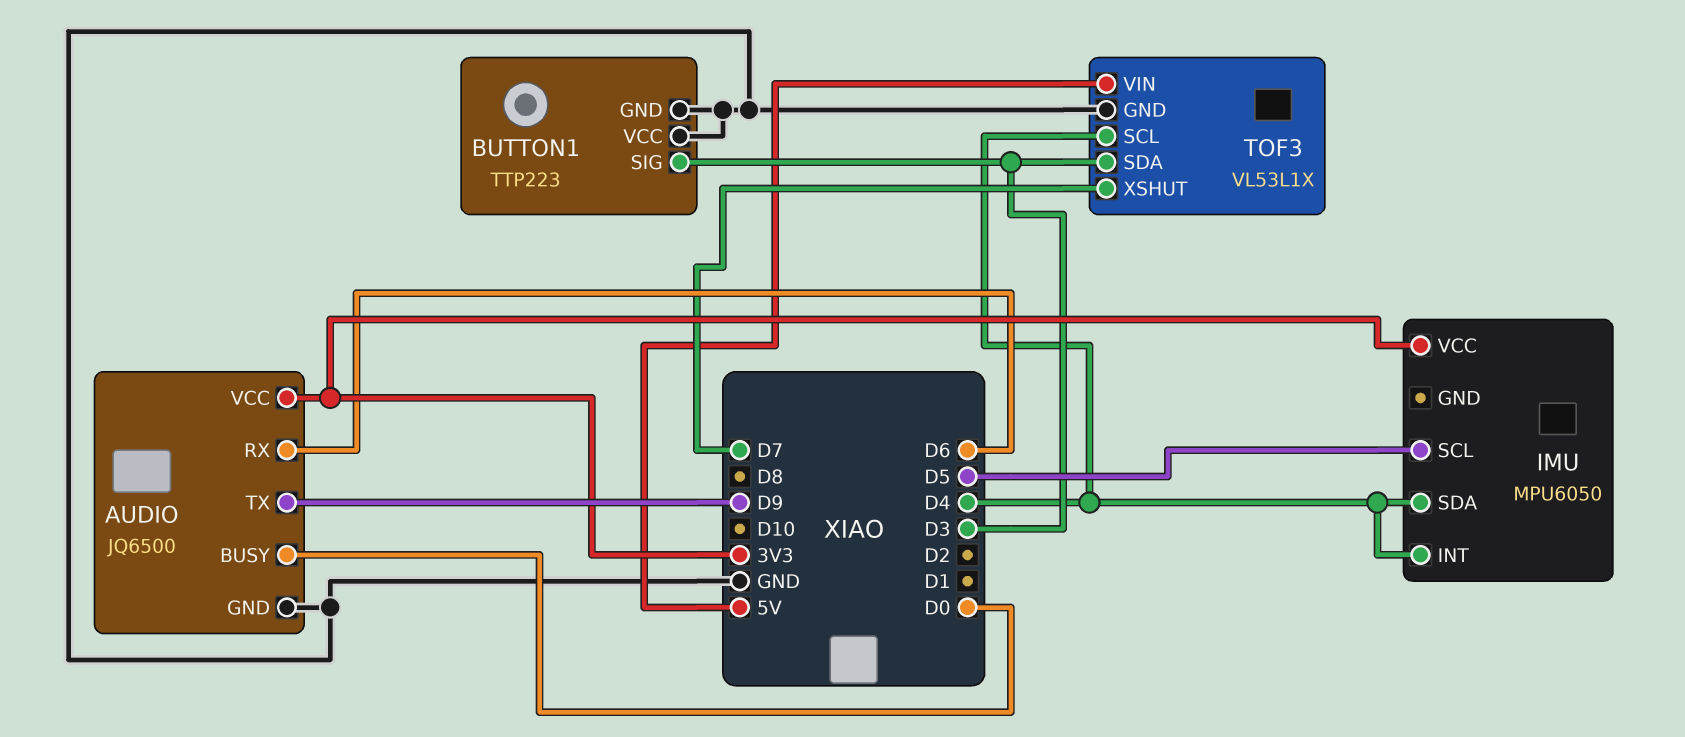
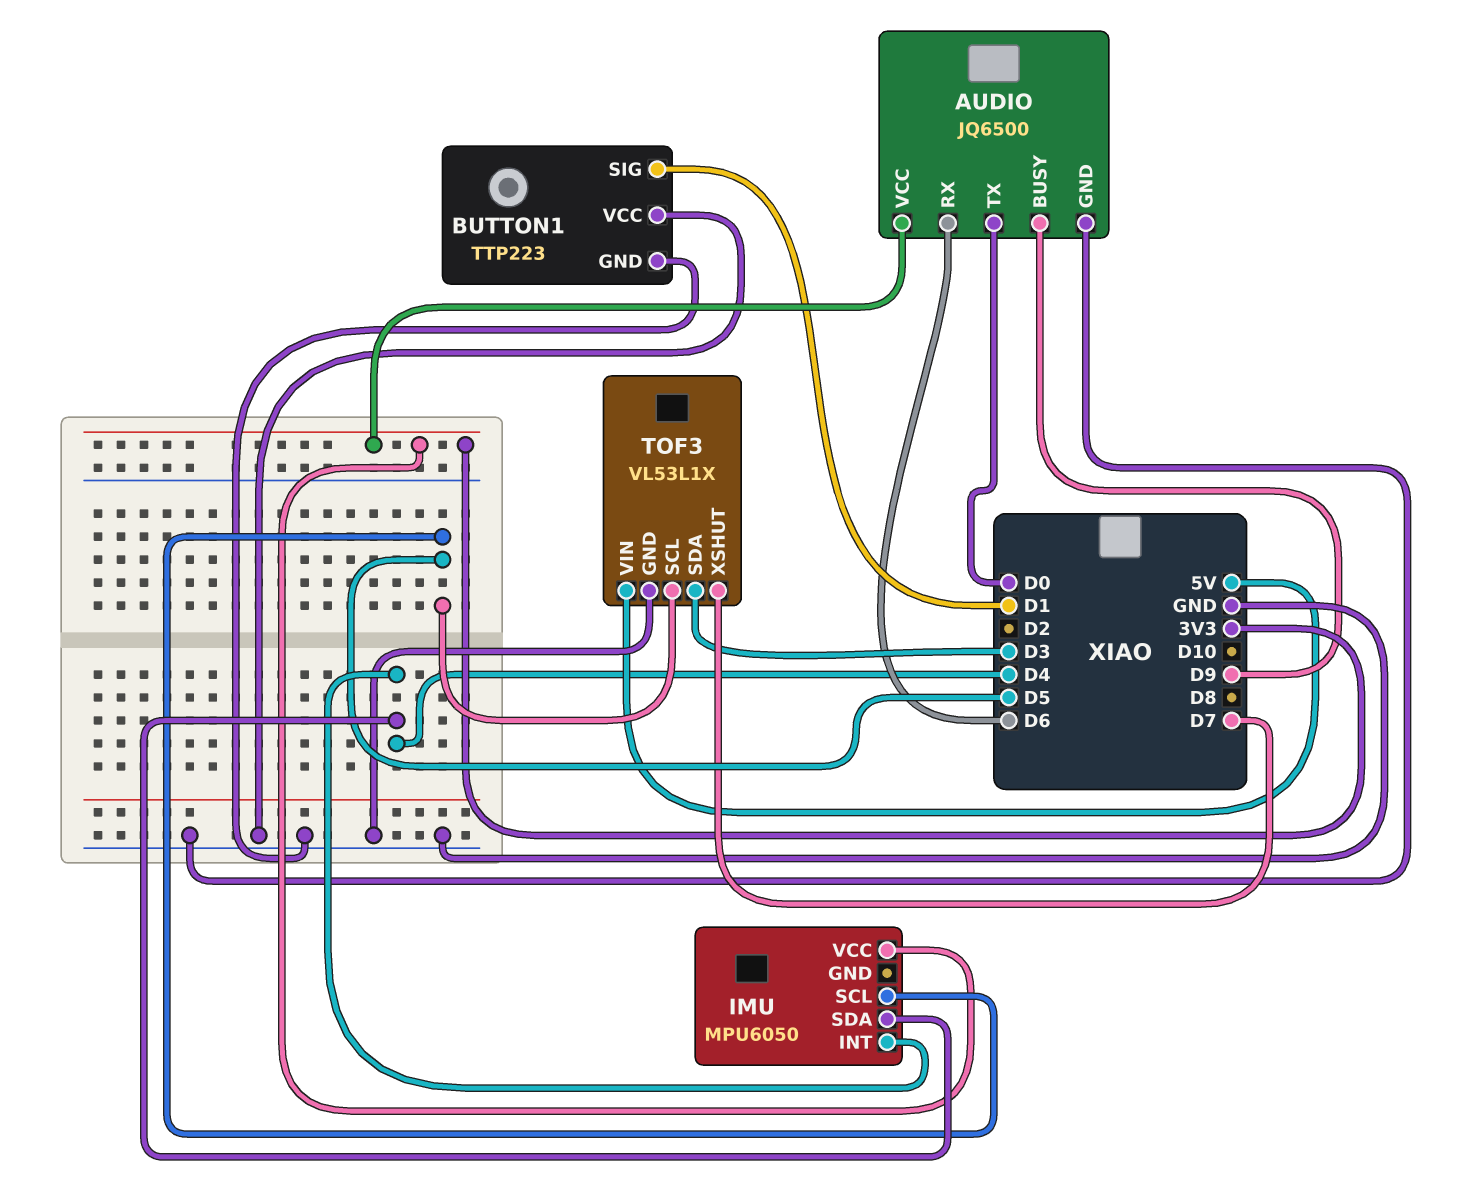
AUDIO pin BUSY: D0 -> D9
AUDIO pin TX: D9 -> D0
BUTTON1 pin SIG: D3 -> D1
TOF3 pin SCL: D4 -> D5

